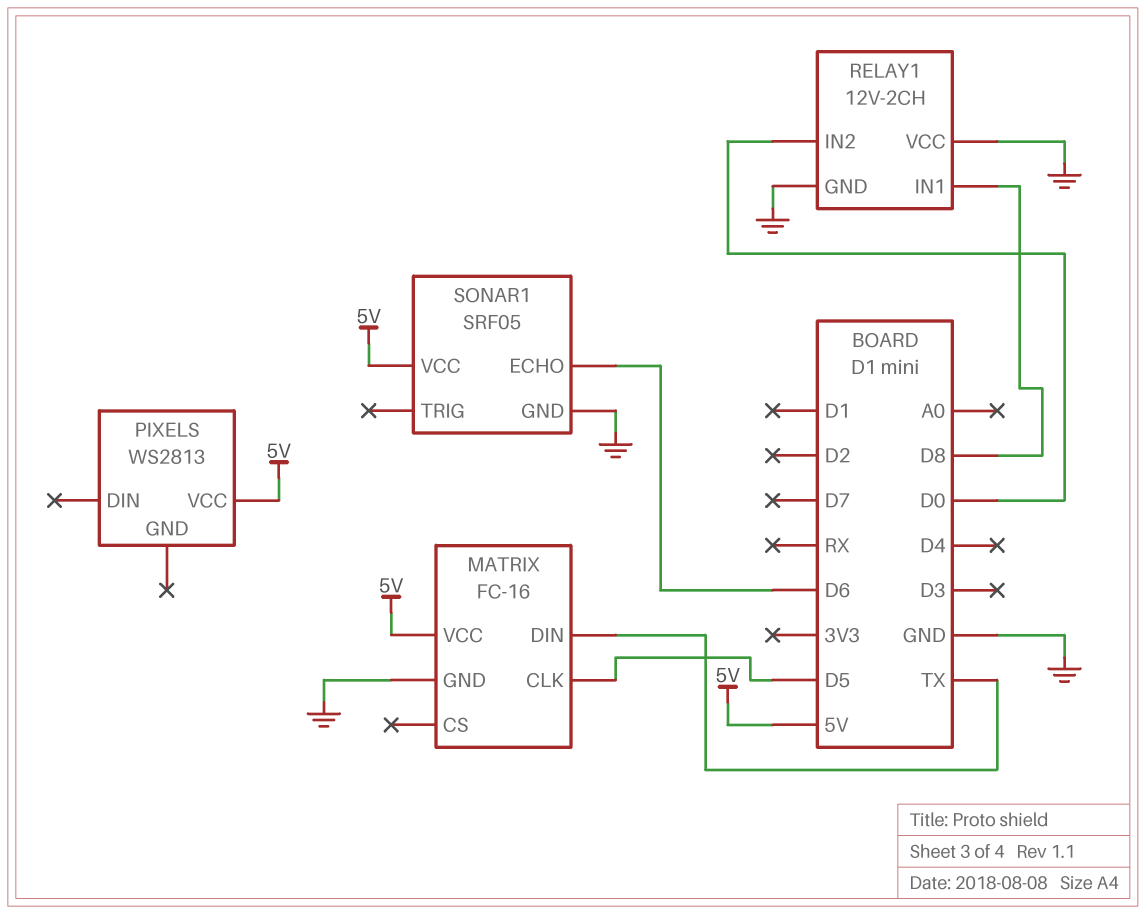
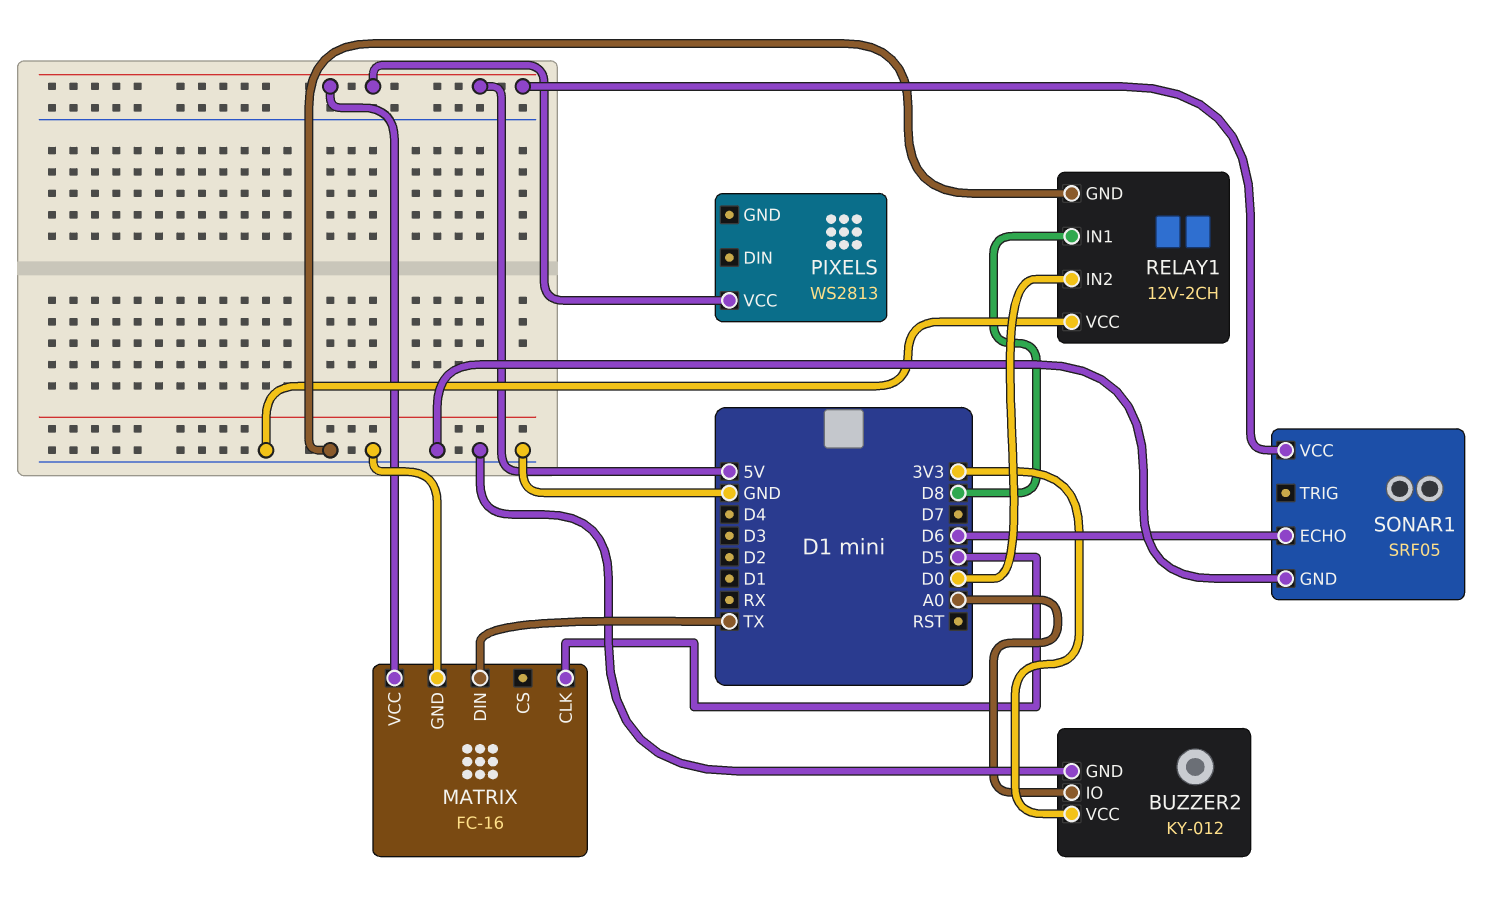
BUZZER2: none -> KY-012
BUZZER2 pin GND: none -> GND
BUZZER2 pin IO: none -> A0
BUZZER2 pin VCC: none -> 3V3

